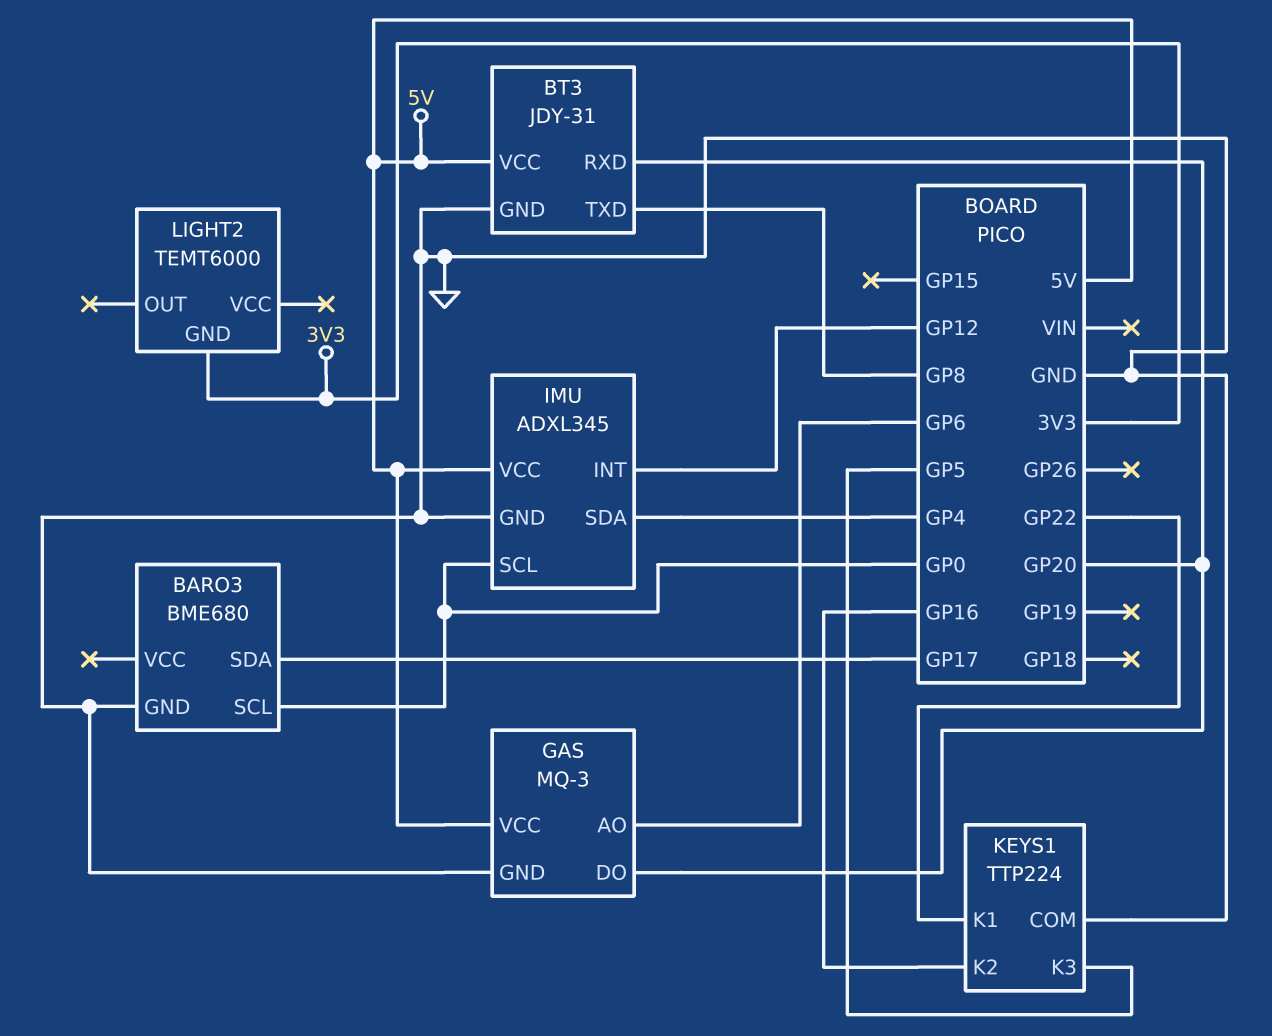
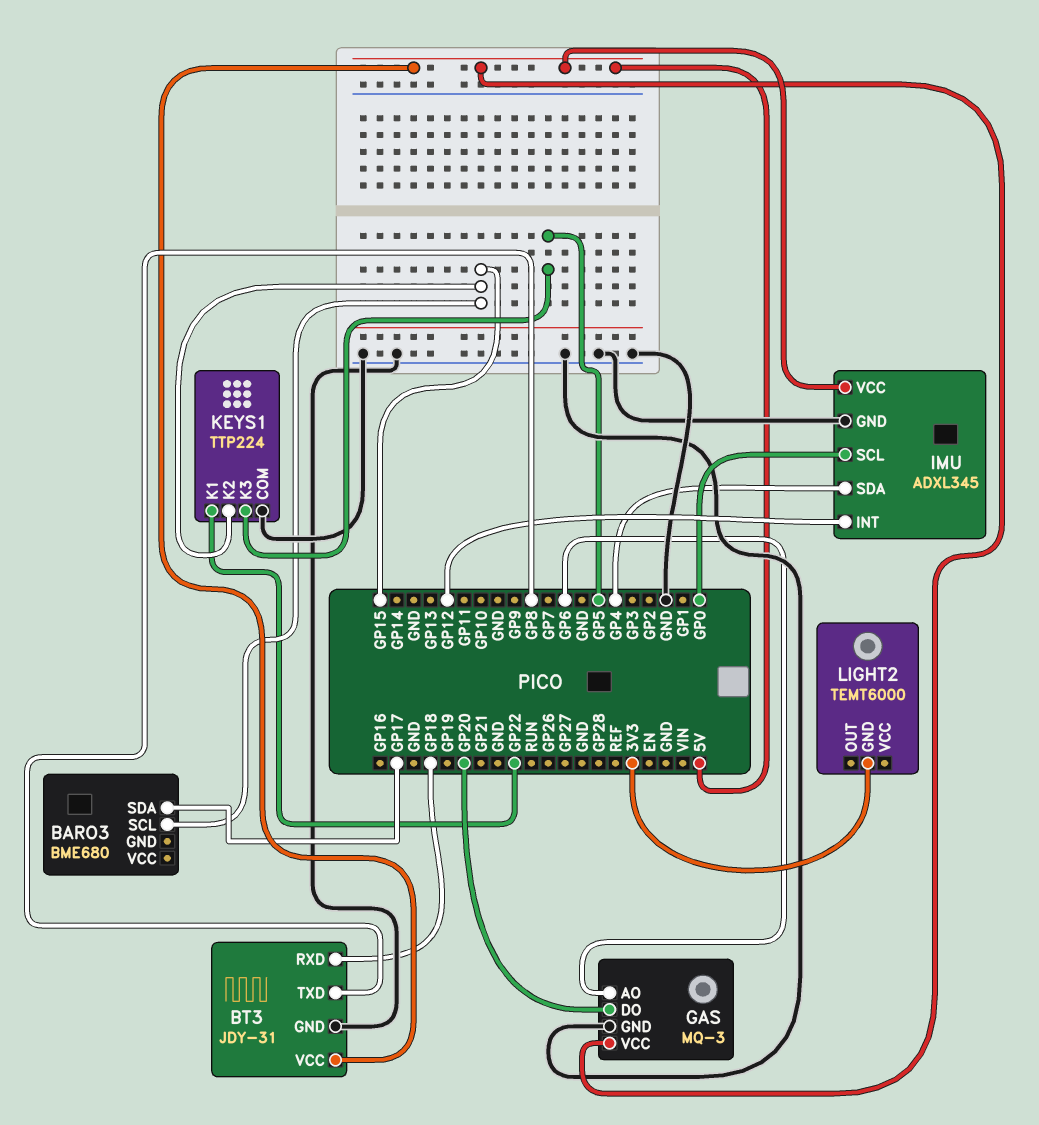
BARO3 pin GND: GND -> none
BARO3 pin SCL: GP0 -> GP15
BT3 pin RXD: GP20 -> GP18
KEYS1 pin K2: GP16 -> GP15

